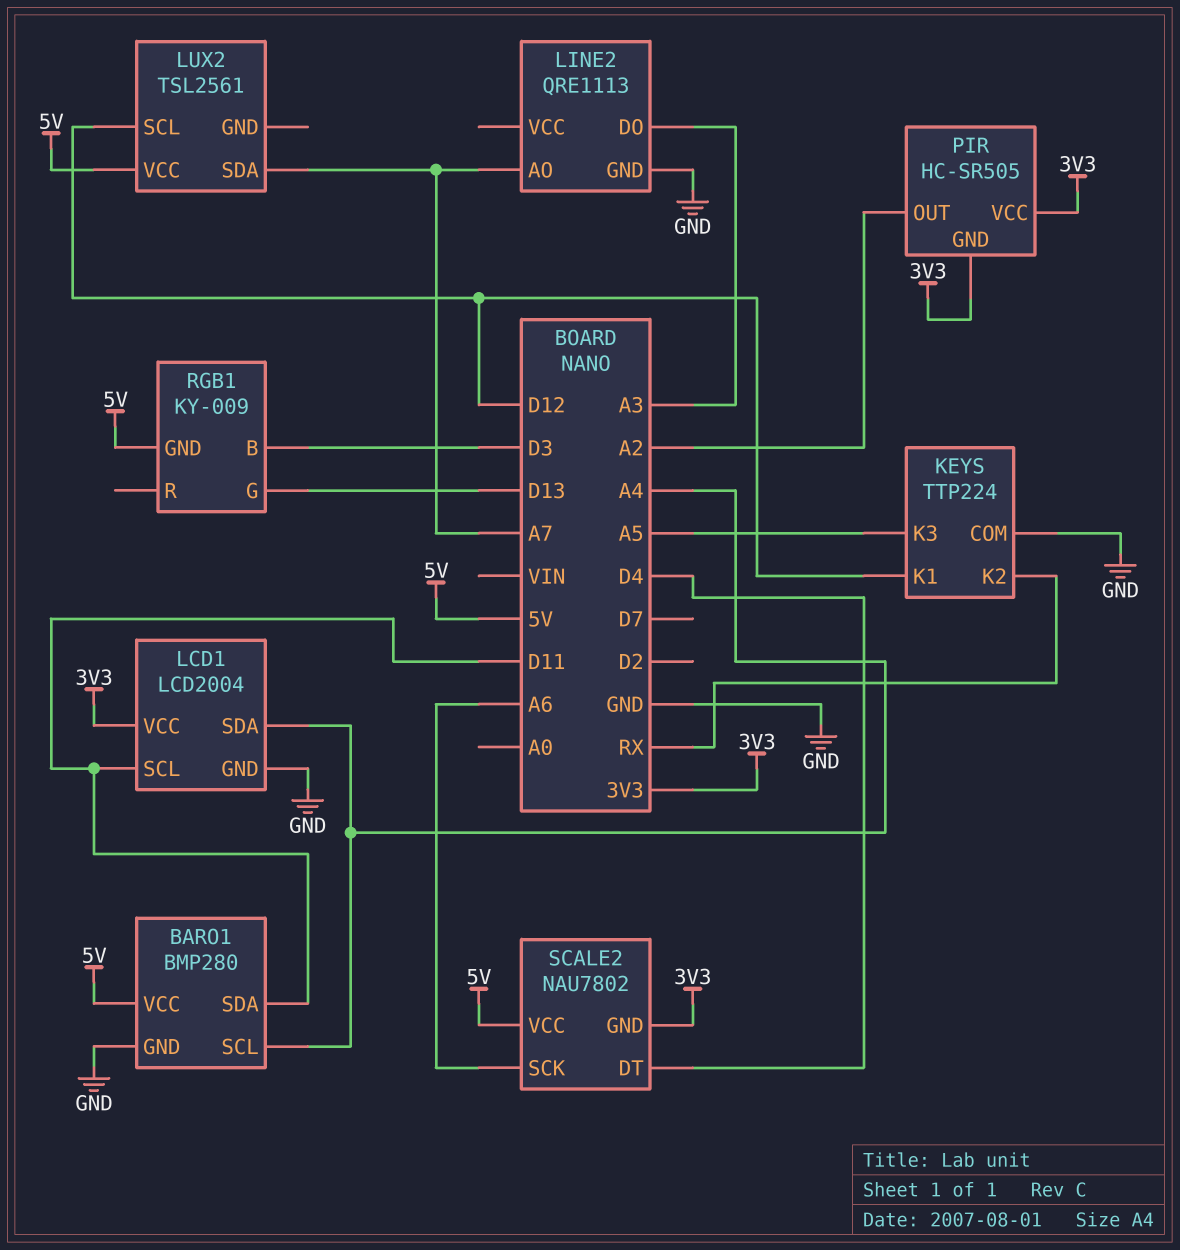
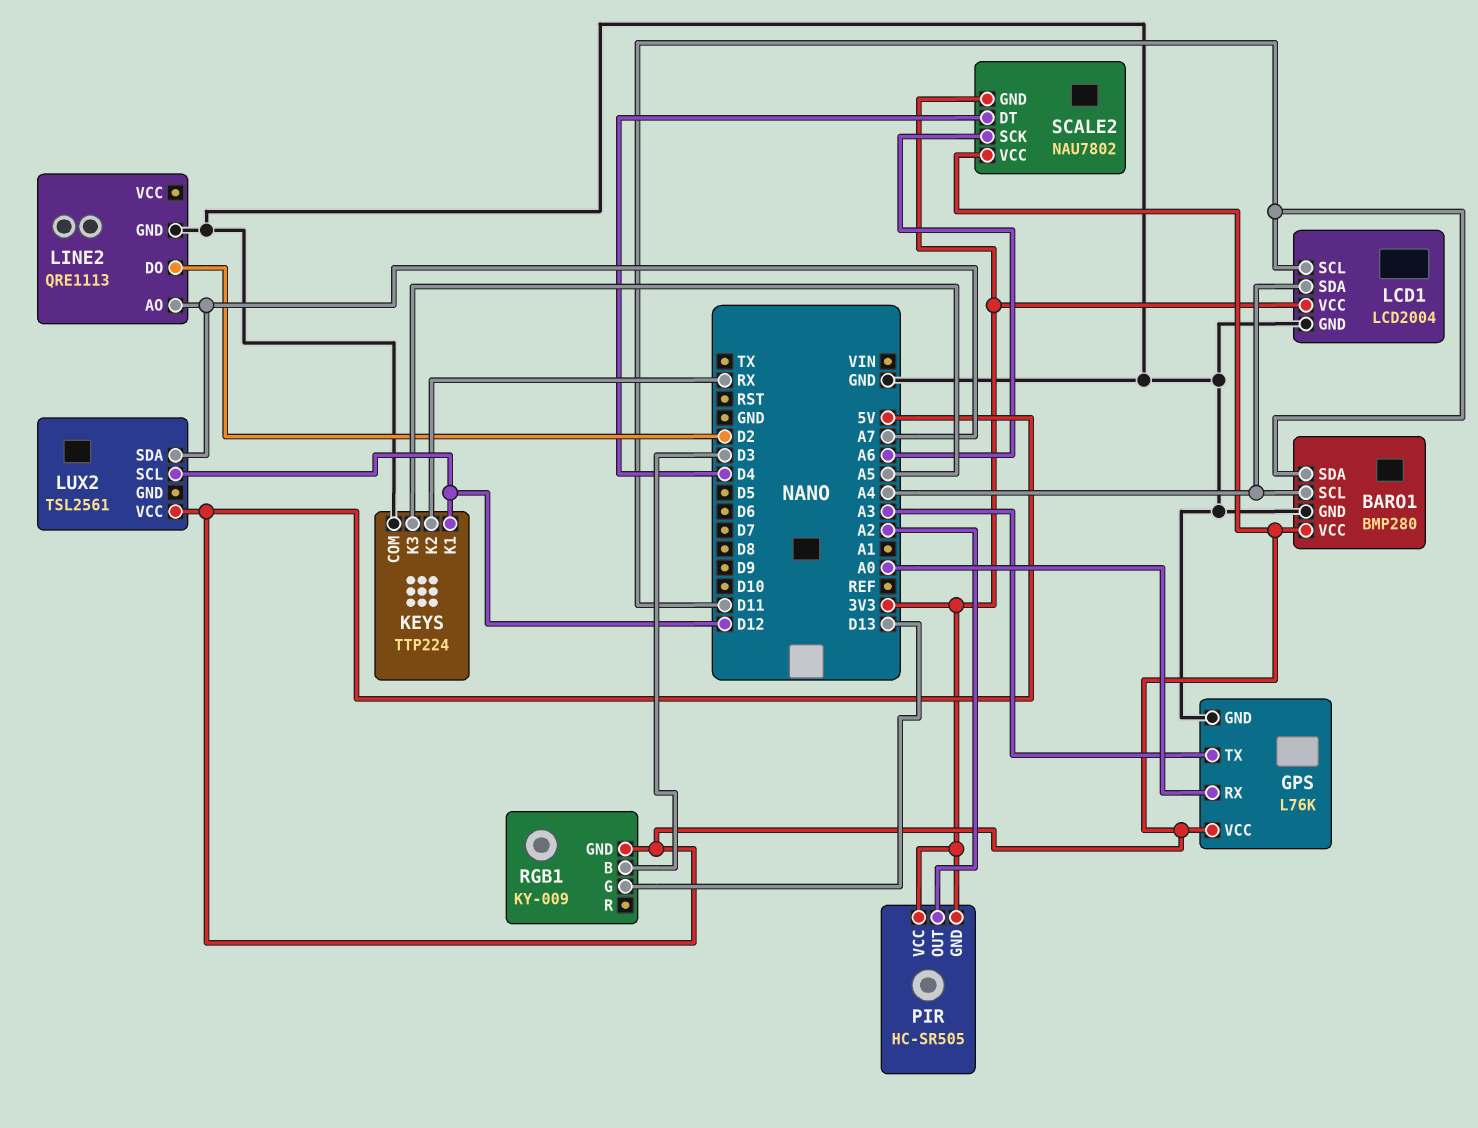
GPS: none -> L76K
GPS pin GND: none -> GND
GPS pin RX: none -> A0
GPS pin TX: none -> A3
GPS pin VCC: none -> 5V
LINE2 pin DO: A3 -> D2

